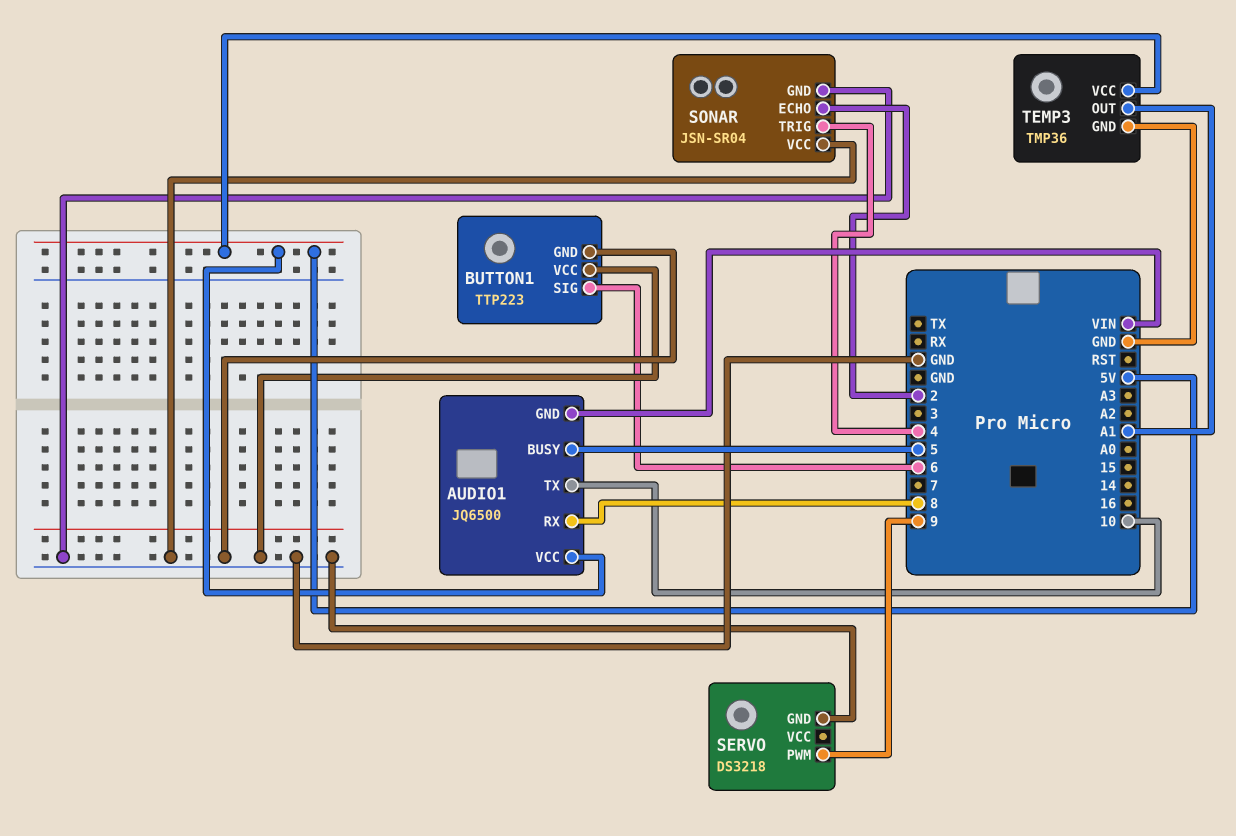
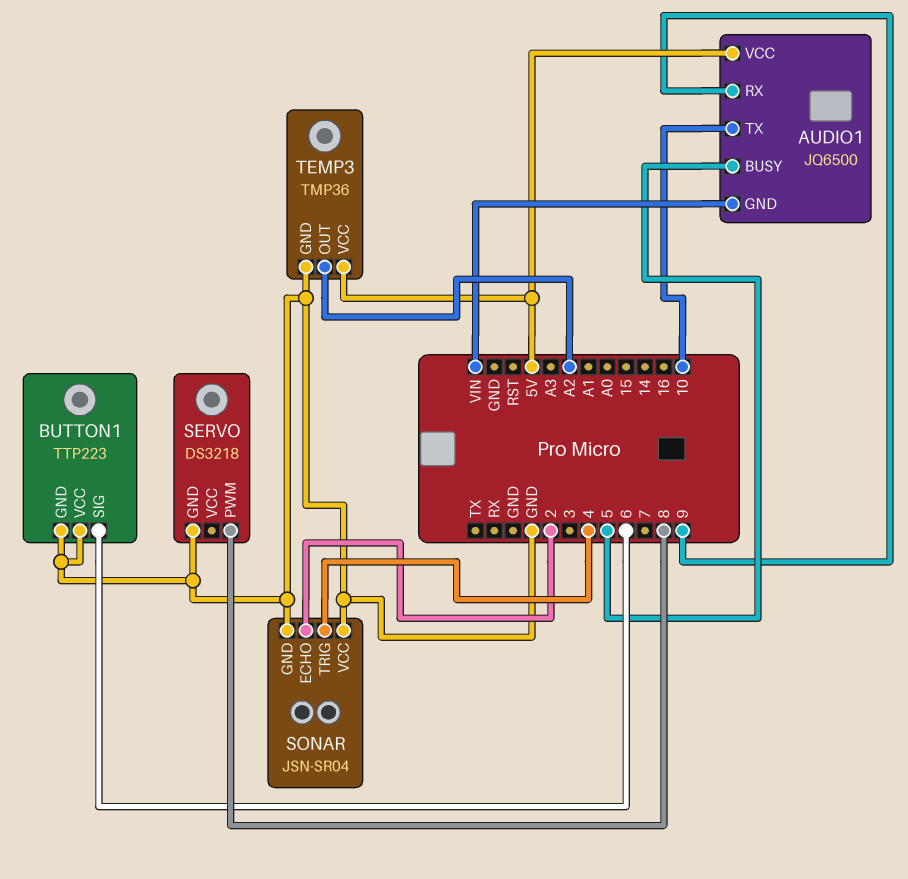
AUDIO1 pin RX: 8 -> 9
SERVO pin PWM: 9 -> 8
TEMP3 pin OUT: A1 -> A2

